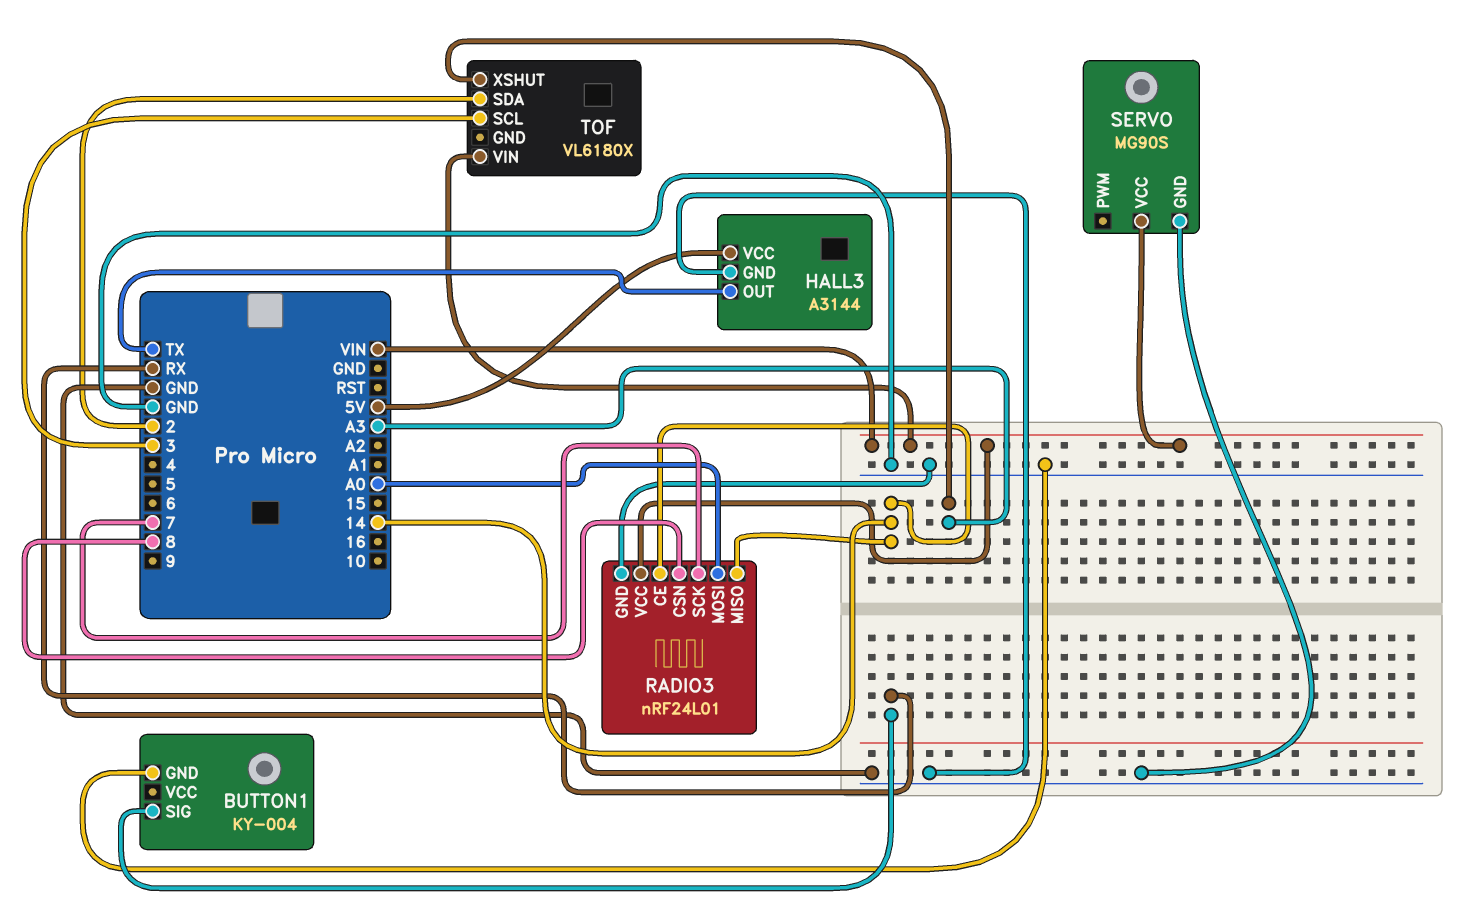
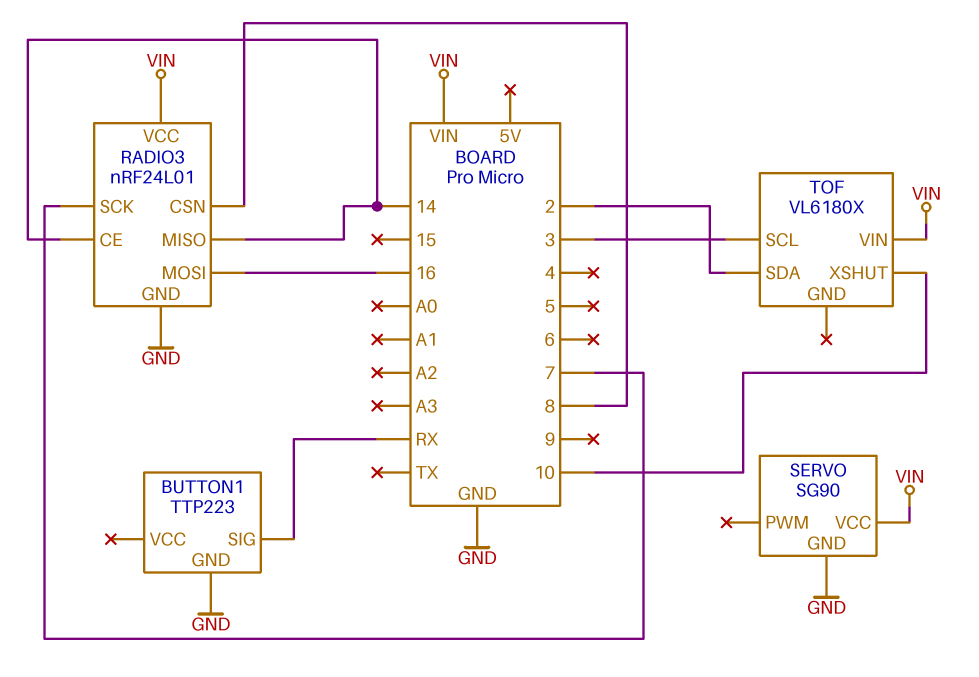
BUTTON1: KY-004 -> TTP223
HALL3: A3144 -> none
HALL3 pin GND: GND -> none
HALL3 pin OUT: TX -> none
HALL3 pin VCC: 5V -> none
RADIO3 pin MOSI: A0 -> 16
SERVO: MG90S -> SG90
TOF pin XSHUT: A3 -> 10

